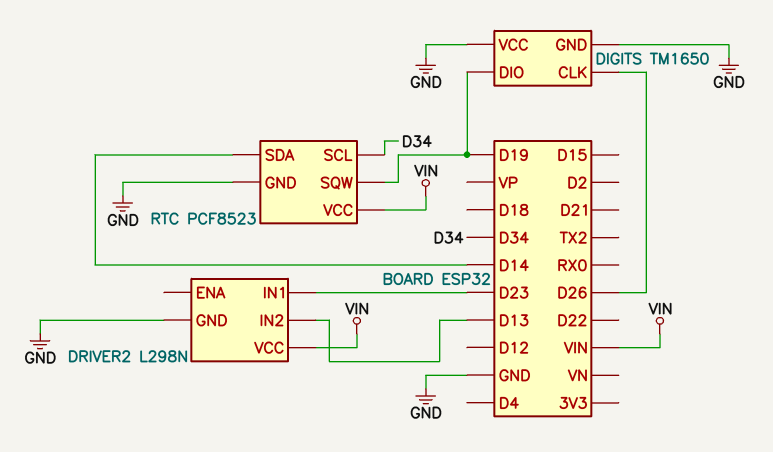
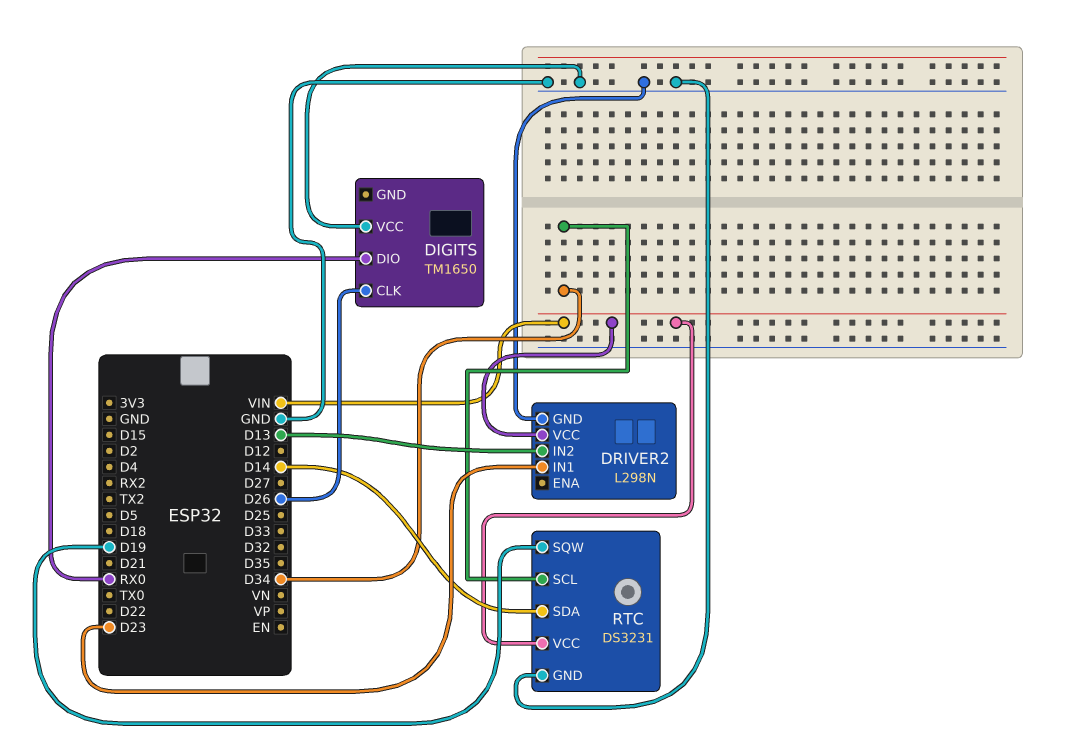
DIGITS pin DIO: D19 -> RX0
DIGITS pin GND: GND -> none
RTC: PCF8523 -> DS3231

